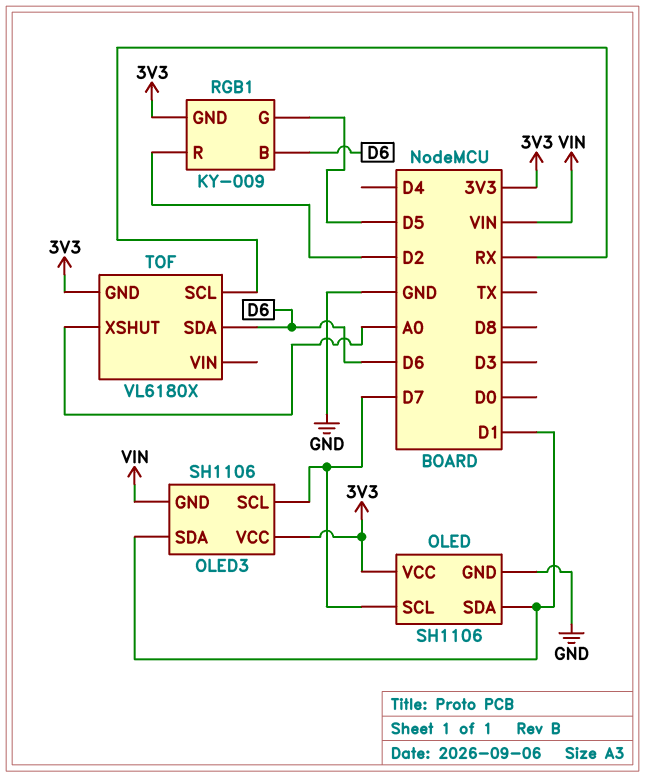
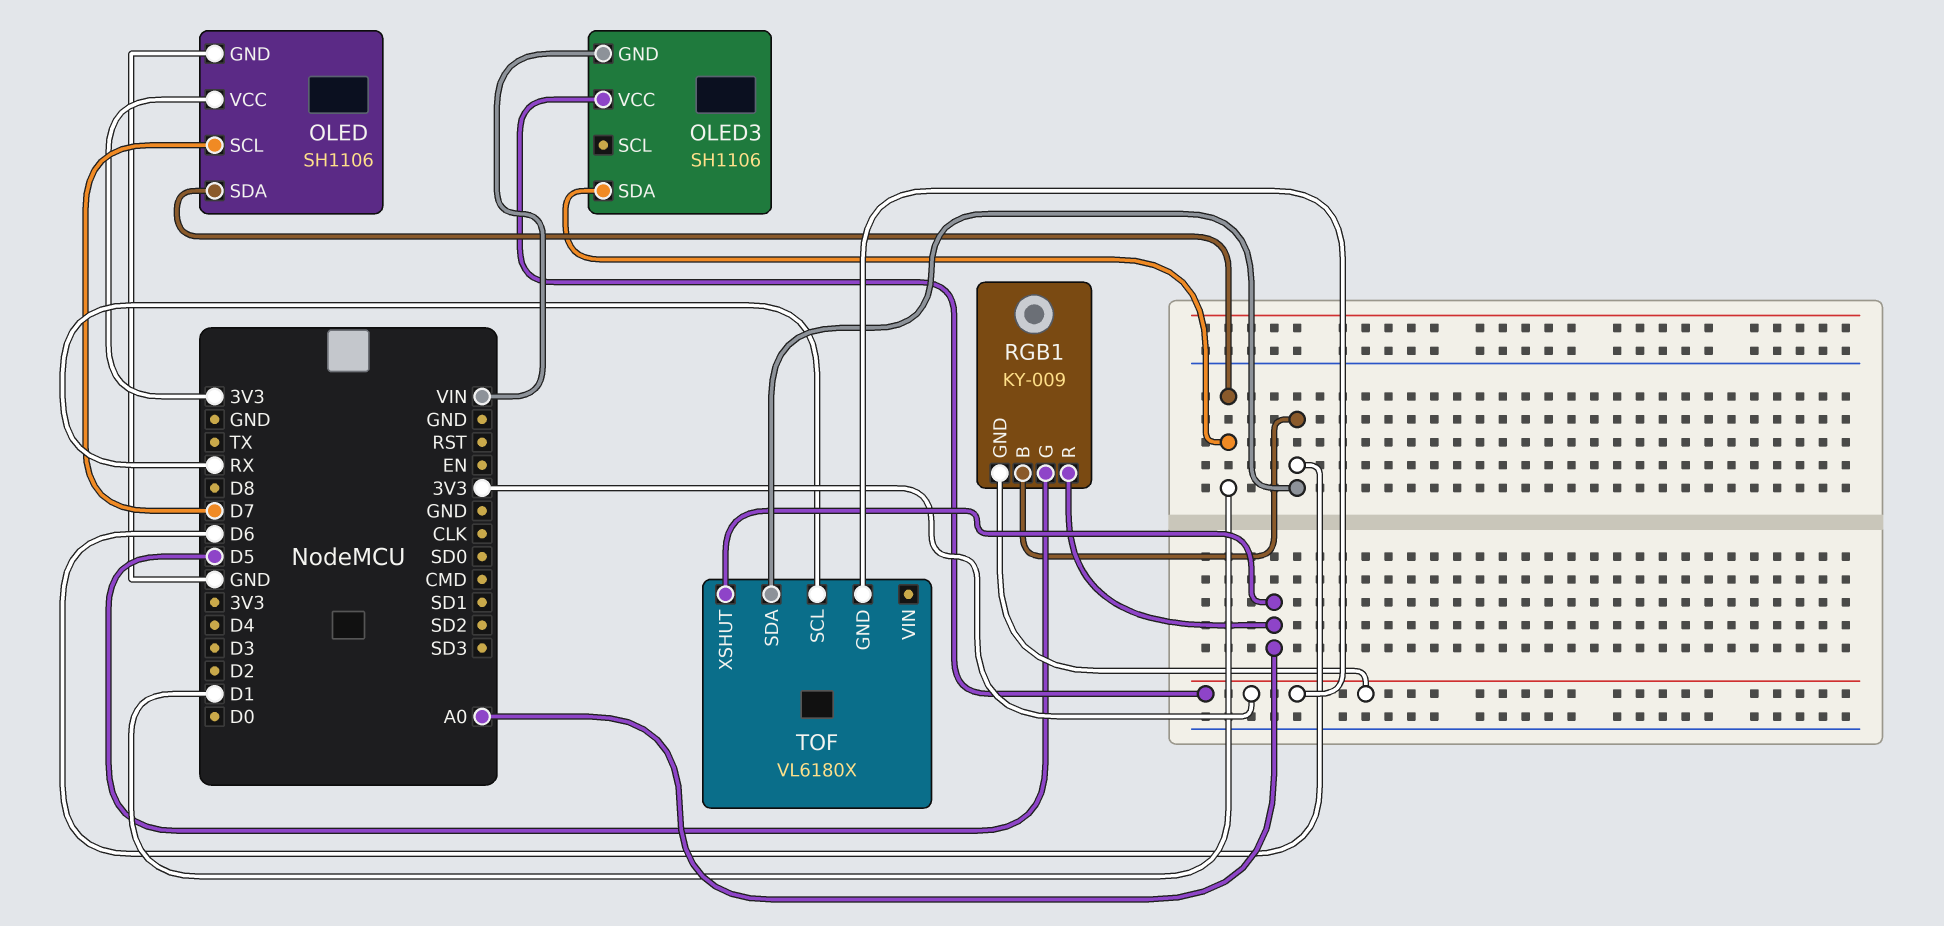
OLED3 pin SCL: D7 -> none
RGB1 pin R: D2 -> A0

